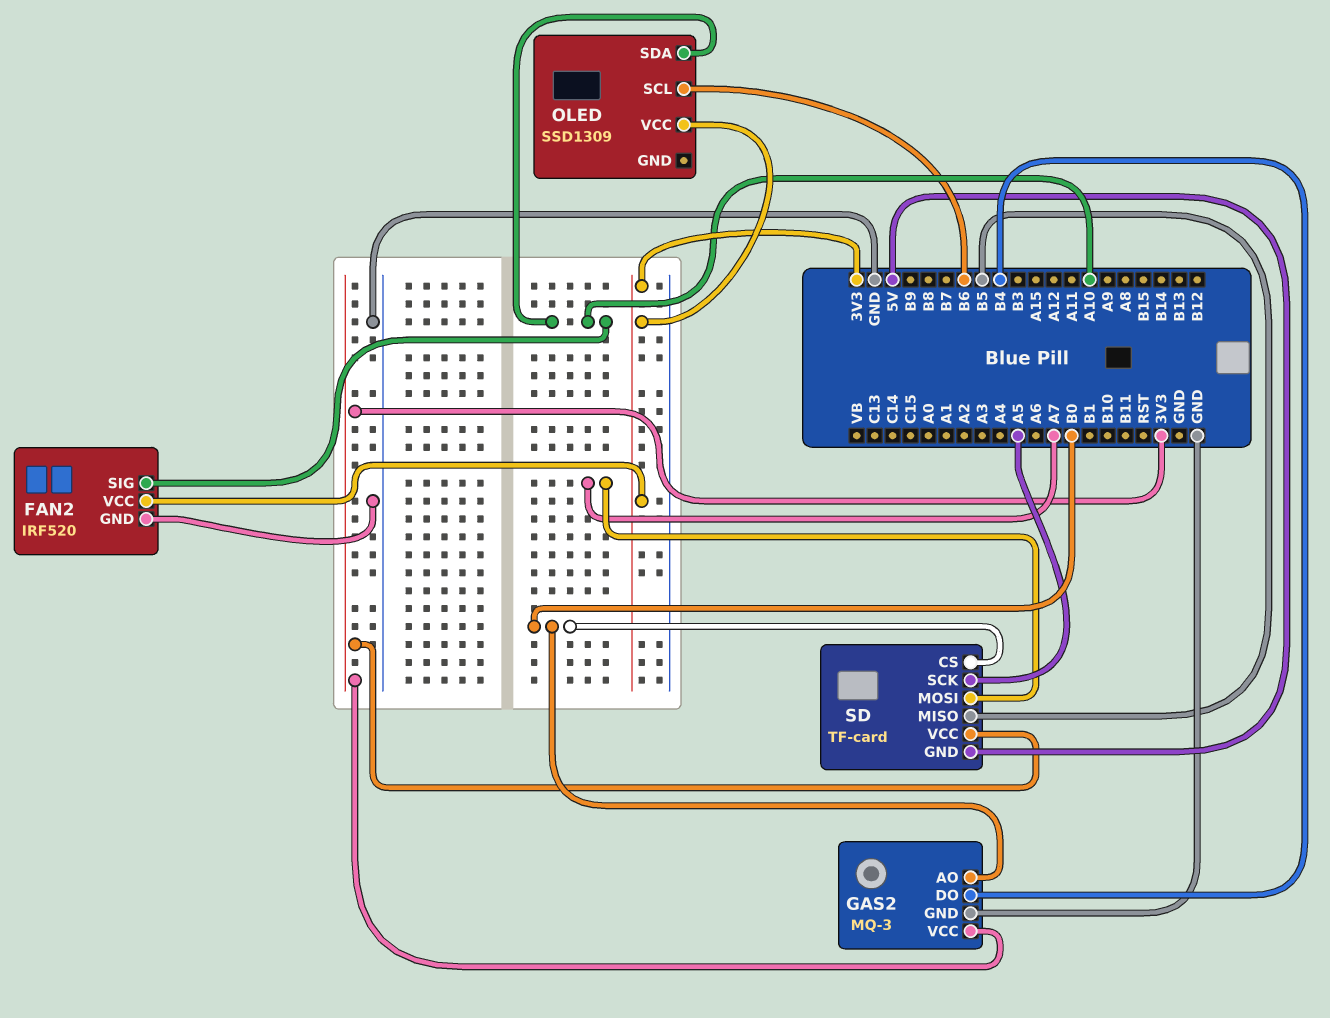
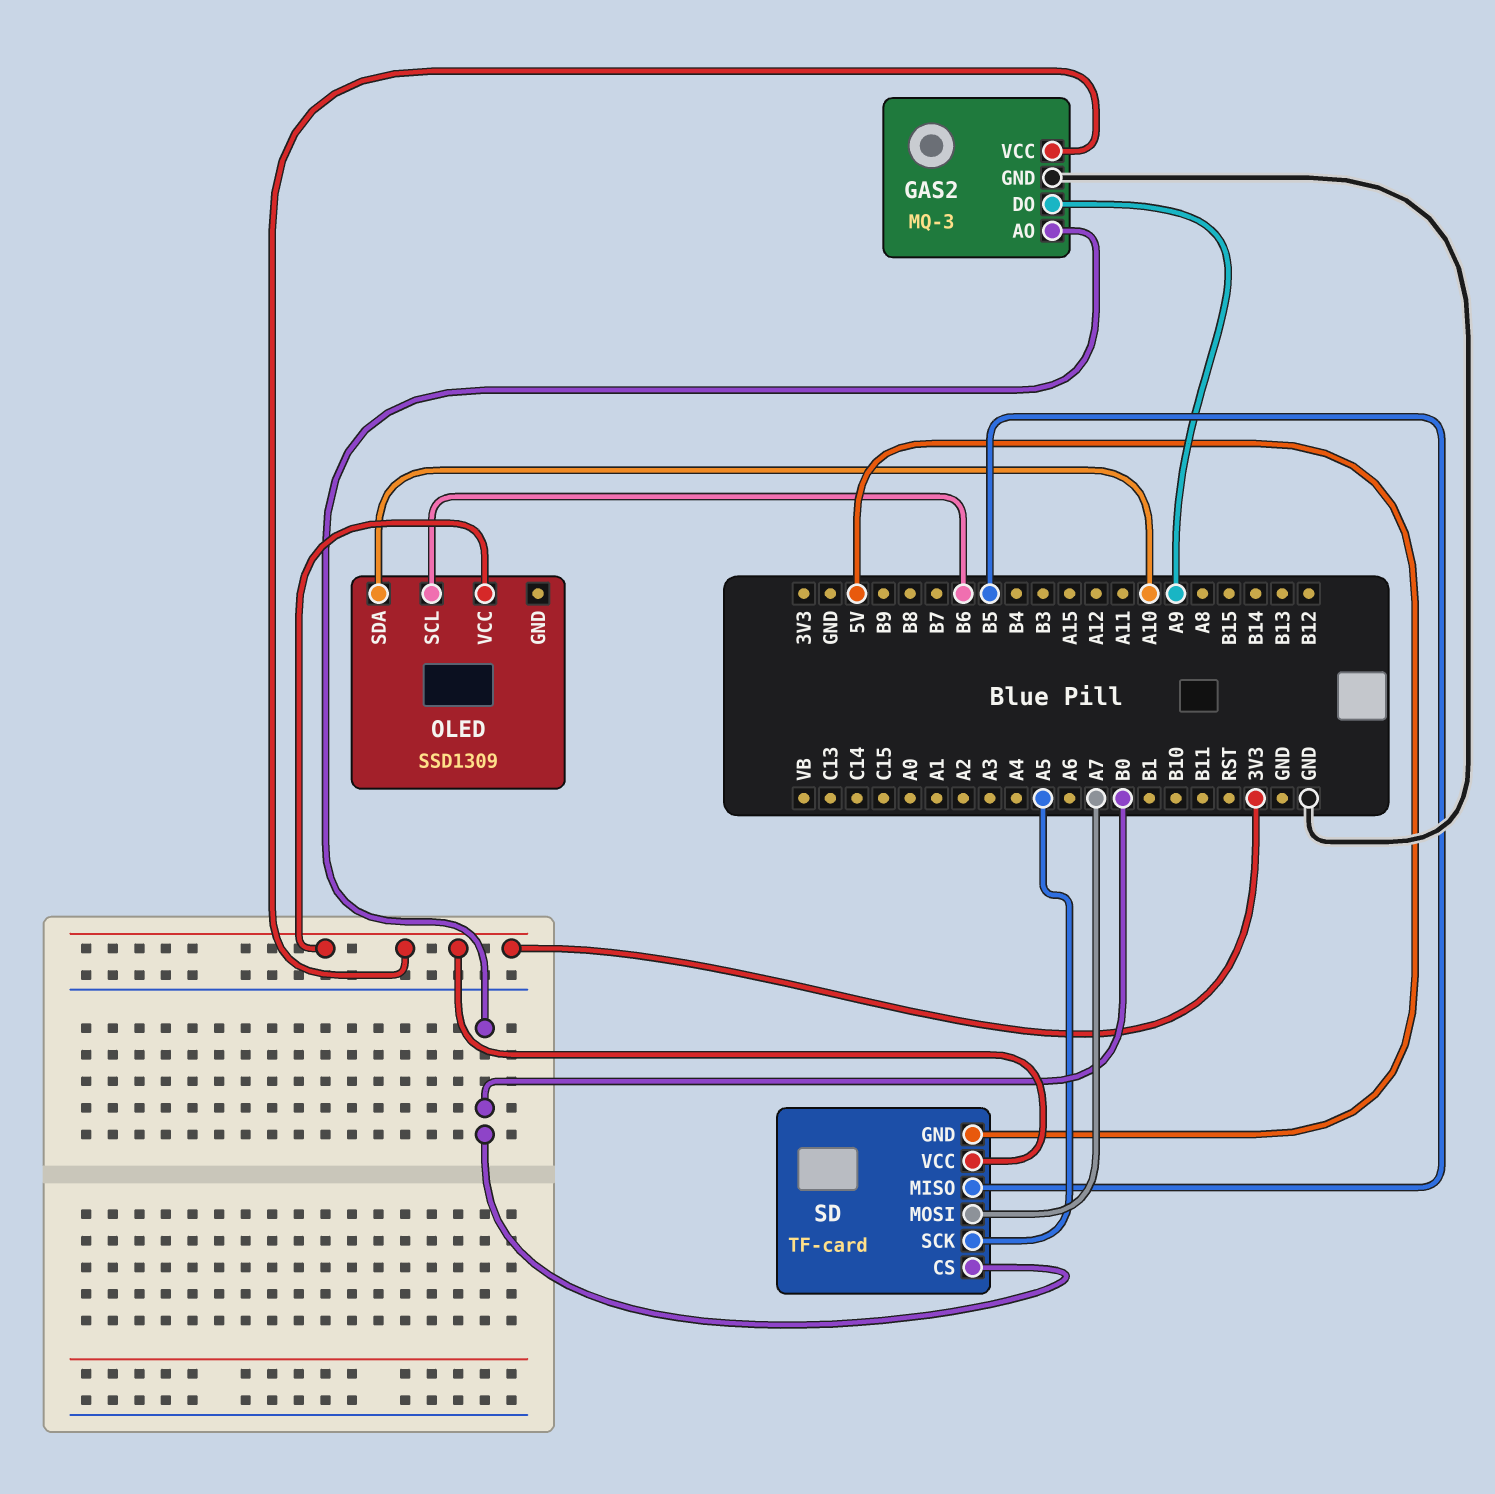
FAN2: IRF520 -> none
FAN2 pin GND: GND -> none
FAN2 pin SIG: A10 -> none
FAN2 pin VCC: 3V3 -> none
GAS2 pin DO: B4 -> A9

